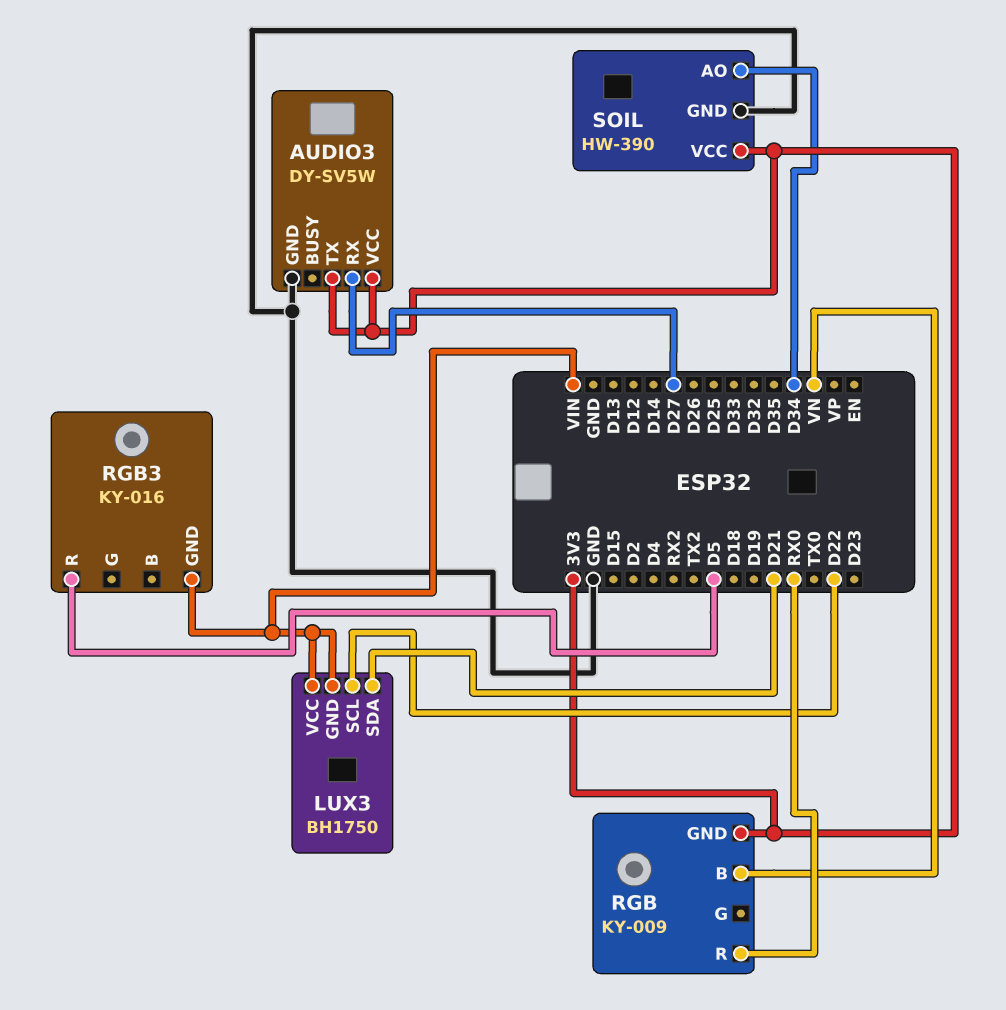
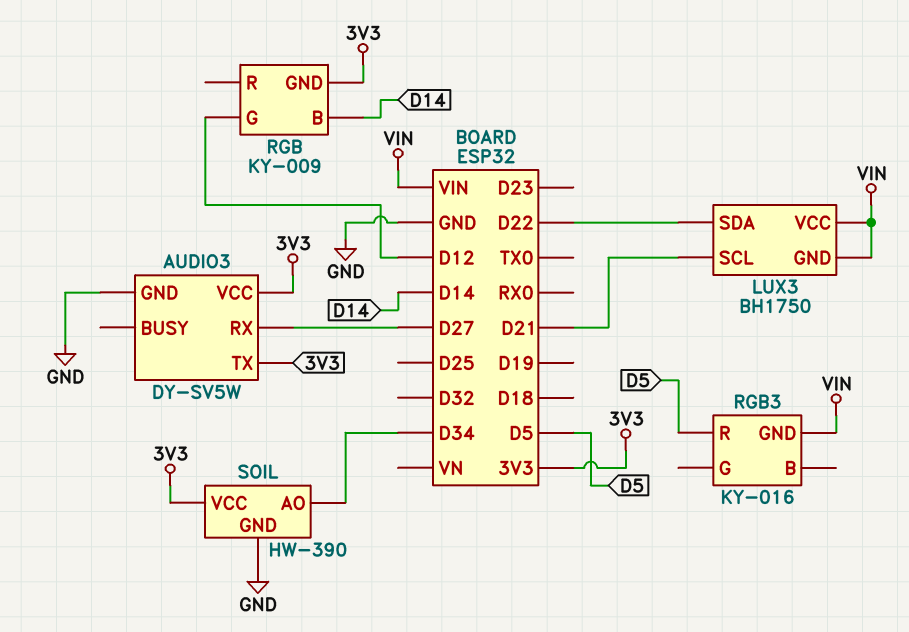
LUX3 pin SCL: D22 -> D21
LUX3 pin SDA: D21 -> D22
RGB pin B: VN -> D14
RGB pin G: none -> D12
RGB pin R: RX0 -> none

